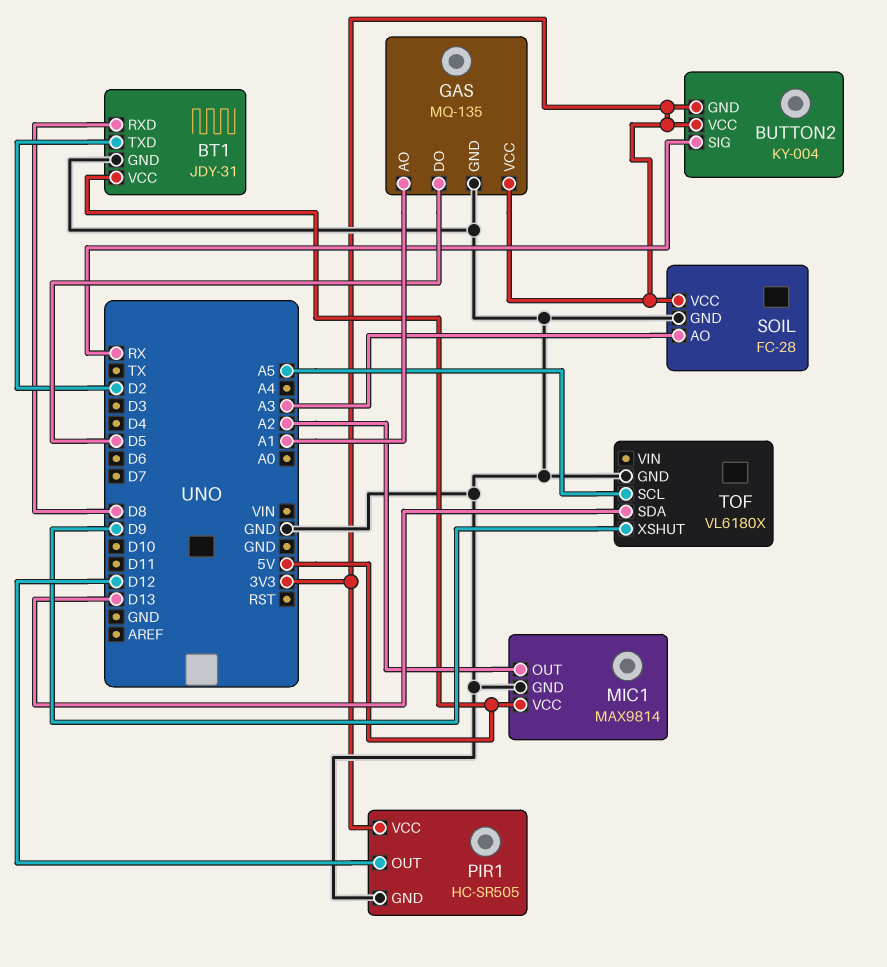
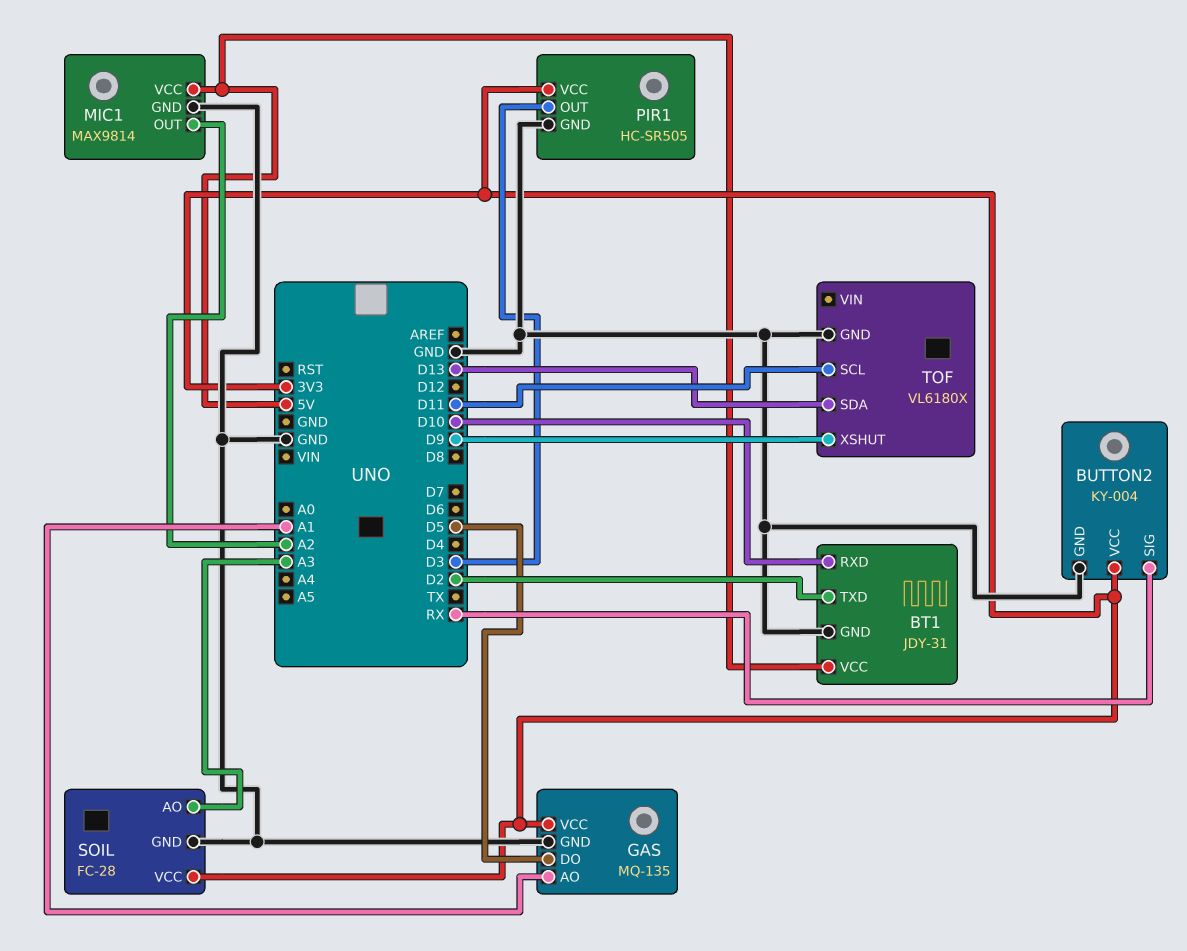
BT1 pin RXD: D8 -> D10
BUTTON2 pin GND: 3V3 -> GND
PIR1 pin OUT: D12 -> D3
TOF pin SCL: A5 -> D11

